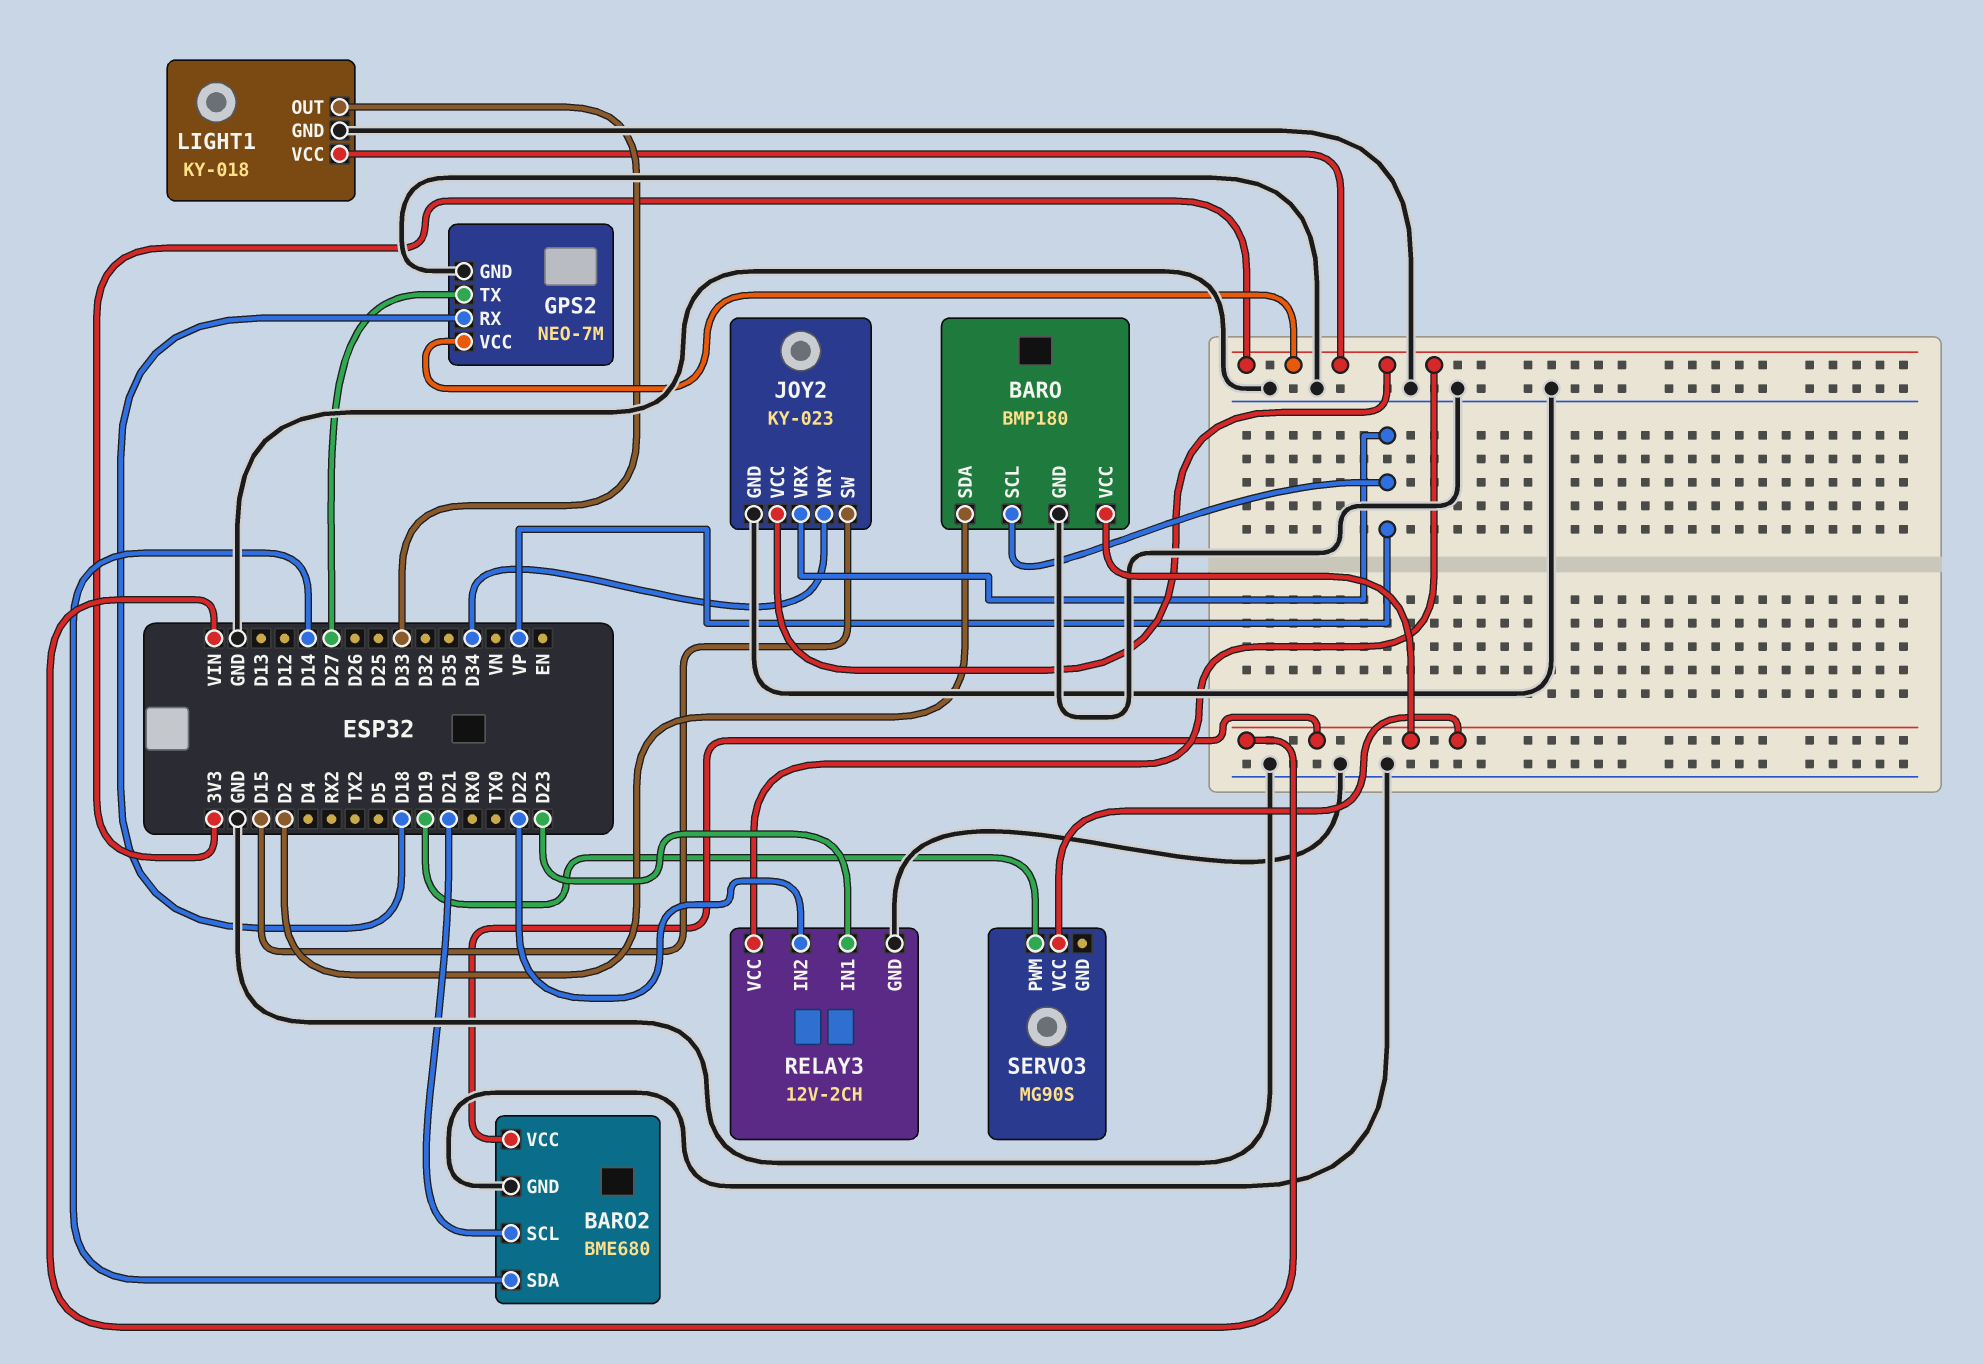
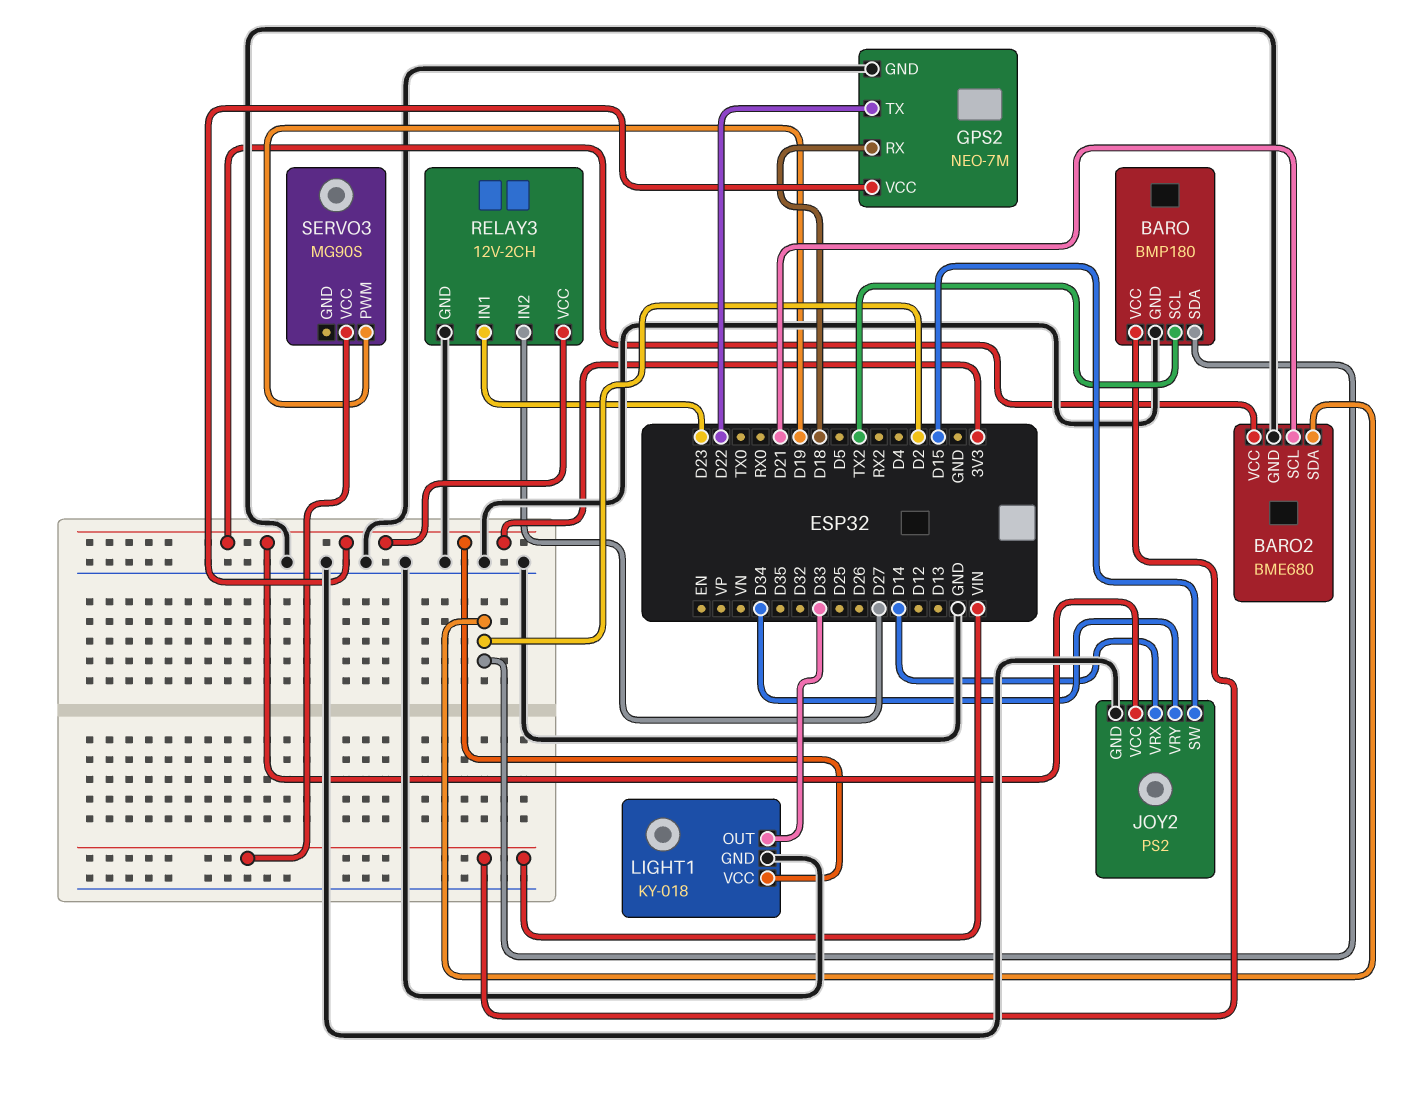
BARO pin SCL: VP -> TX2
BARO2 pin SDA: D14 -> D2
BARO2 pin VCC: VIN -> 3V3
GPS2 pin TX: D27 -> D22
JOY2: KY-023 -> PS2
JOY2 pin VRX: VP -> D14
RELAY3 pin IN2: D22 -> D27

